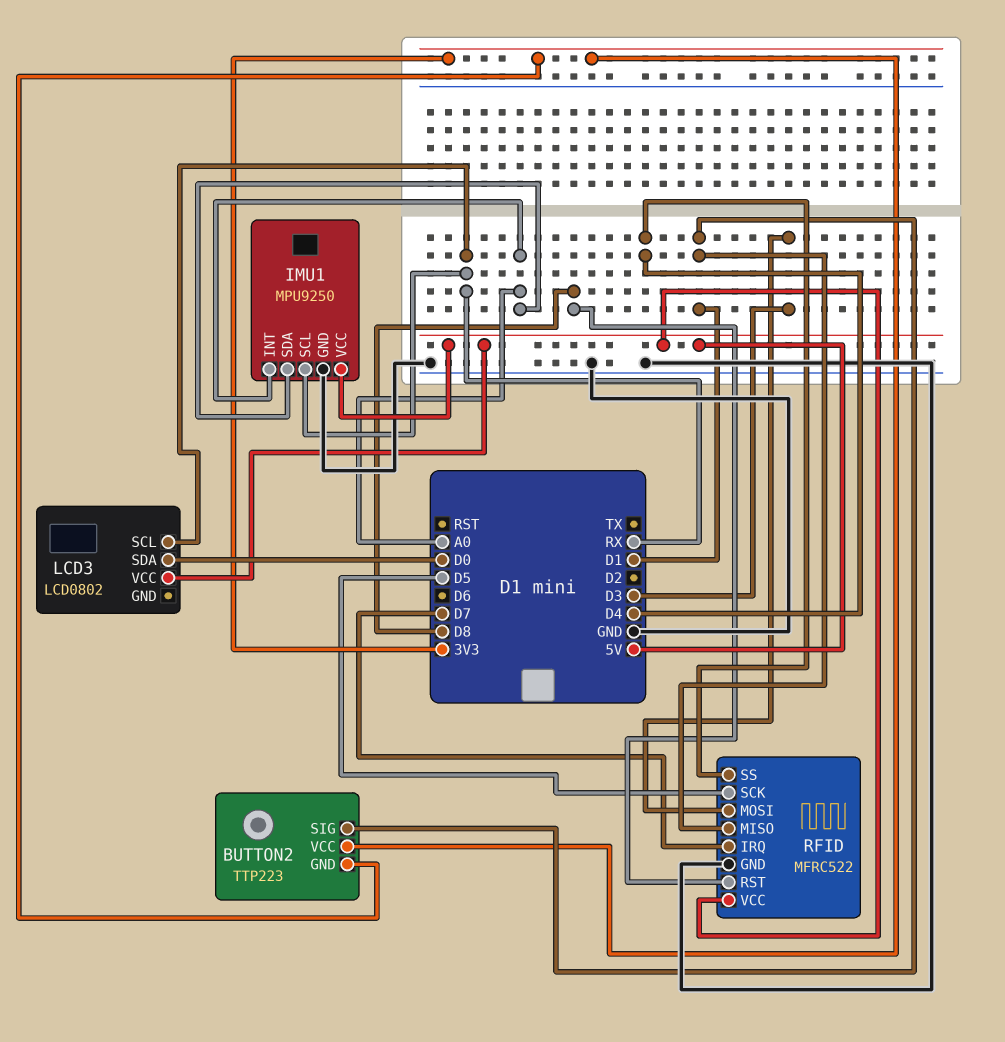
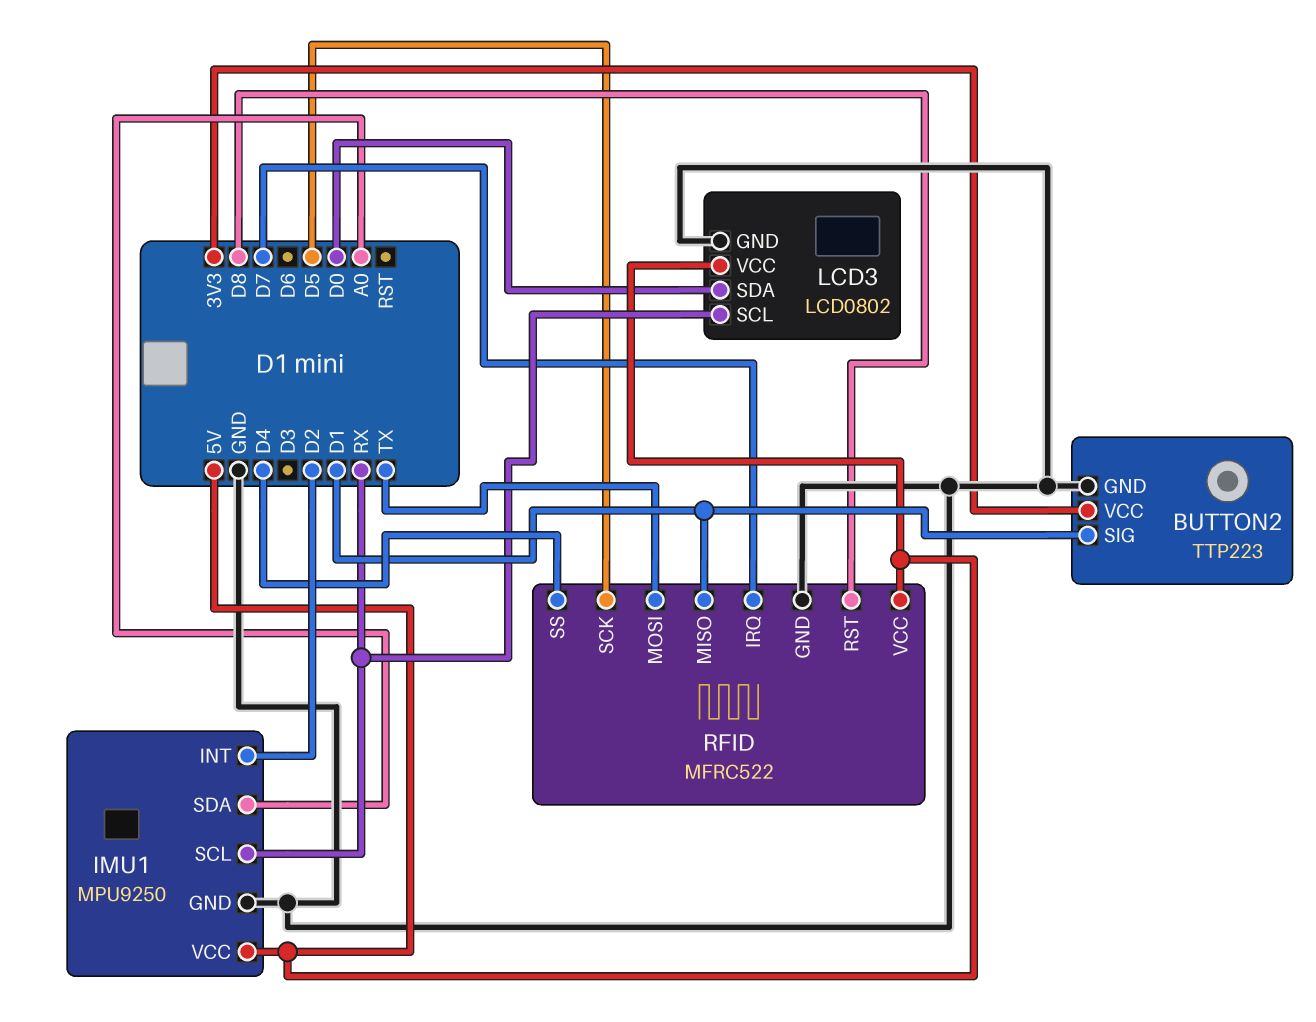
BUTTON2 pin GND: 3V3 -> GND
IMU1 pin INT: A0 -> D2
LCD3 pin GND: none -> GND
RFID pin MOSI: D3 -> TX

